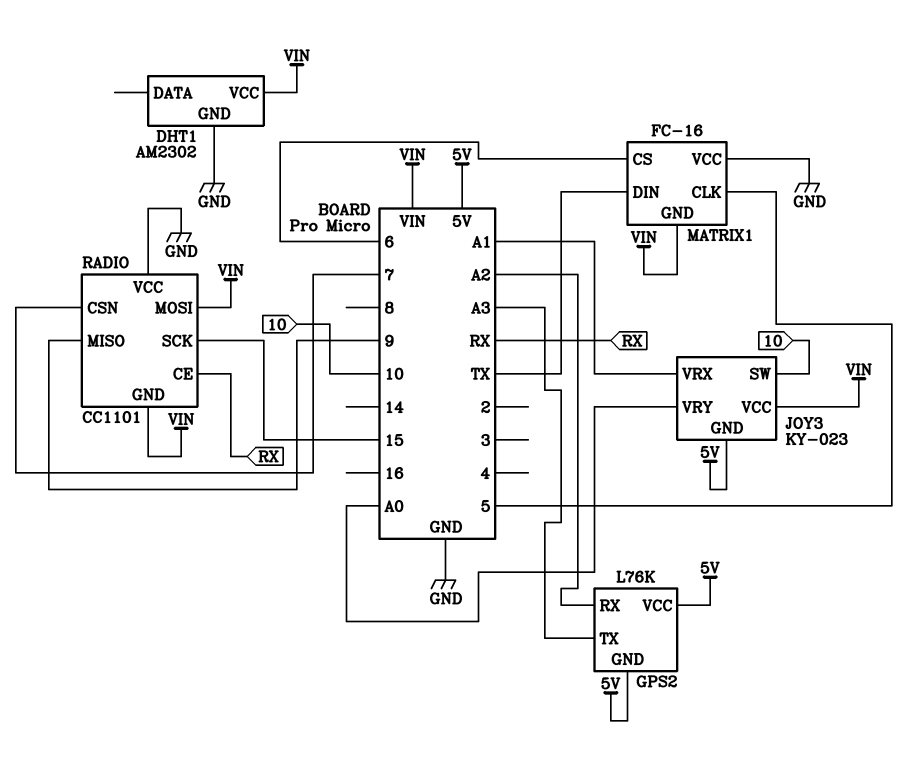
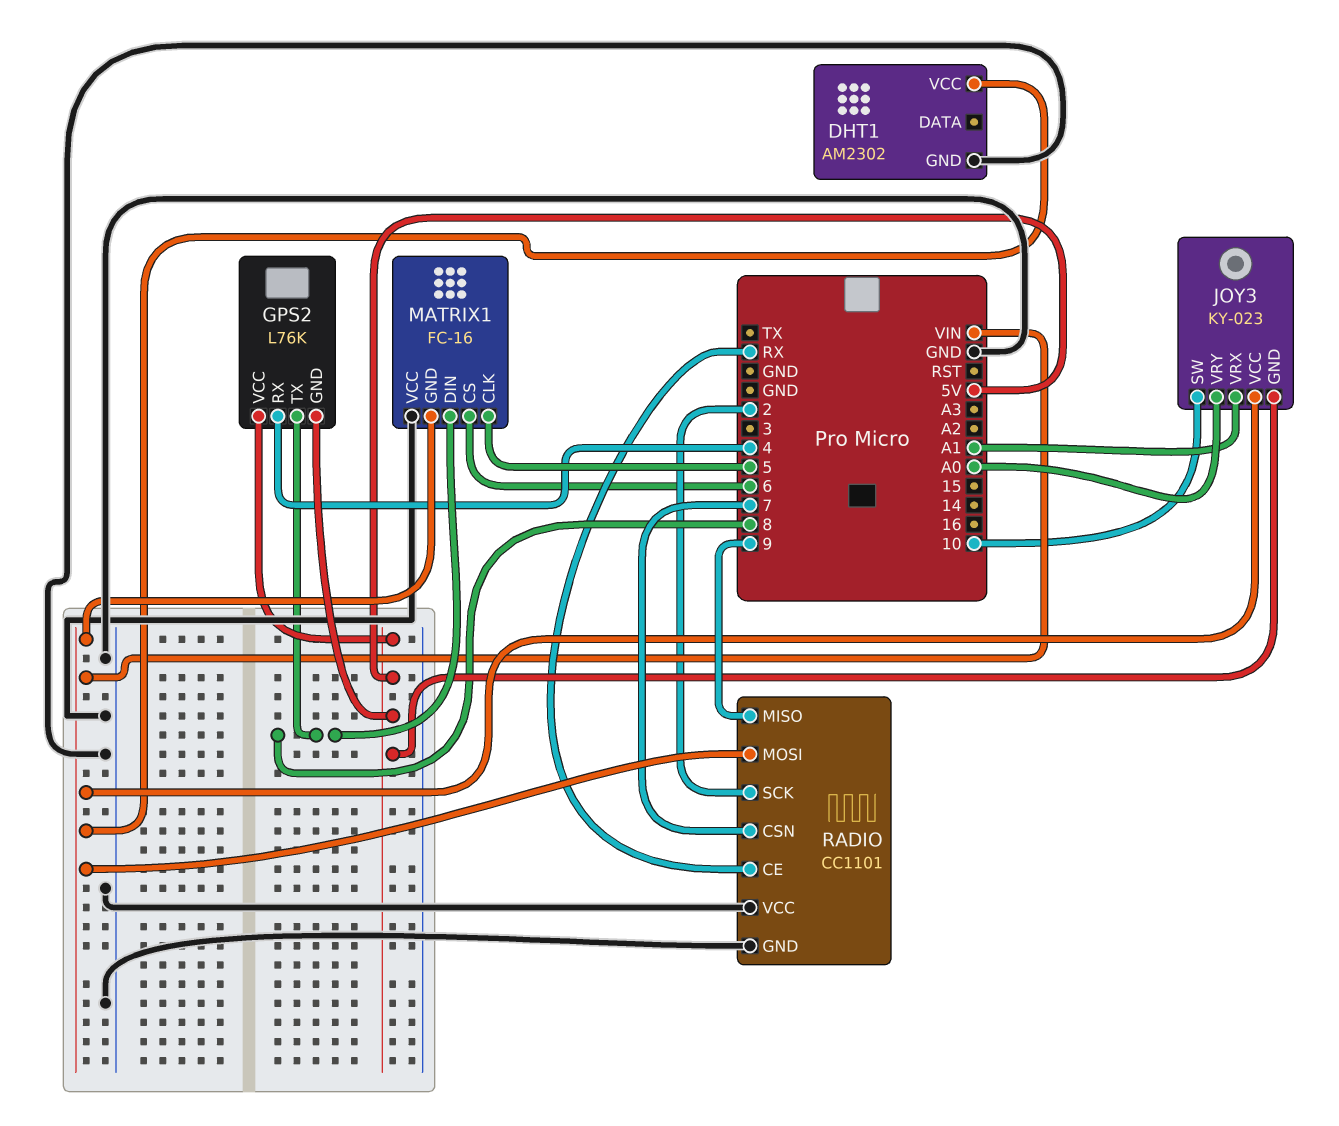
GPS2 pin RX: A2 -> 4
GPS2 pin TX: A3 -> 8
MATRIX1 pin DIN: TX -> 8
RADIO pin GND: VIN -> GND
RADIO pin SCK: 15 -> 2

